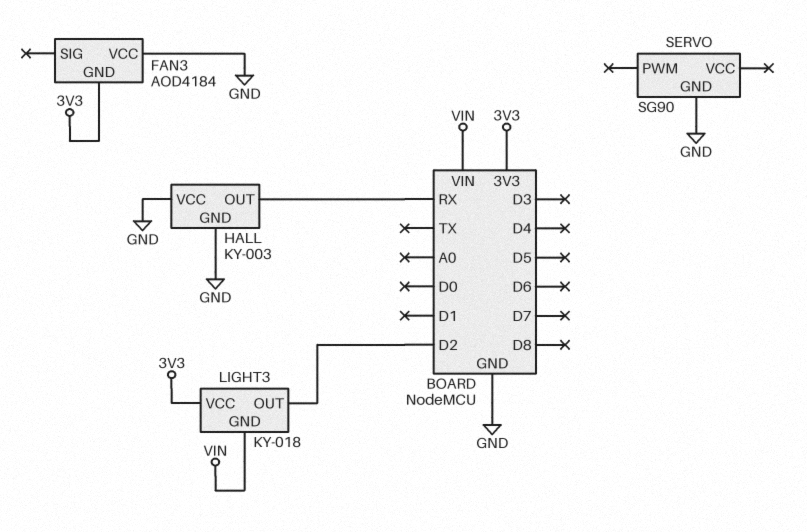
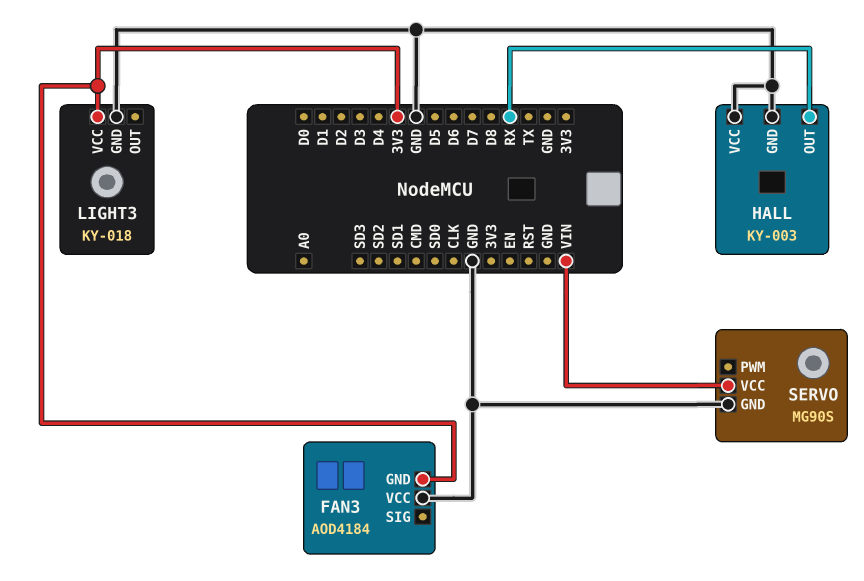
LIGHT3 pin GND: VIN -> GND
LIGHT3 pin OUT: D2 -> none
SERVO: SG90 -> MG90S
SERVO pin VCC: none -> VIN

